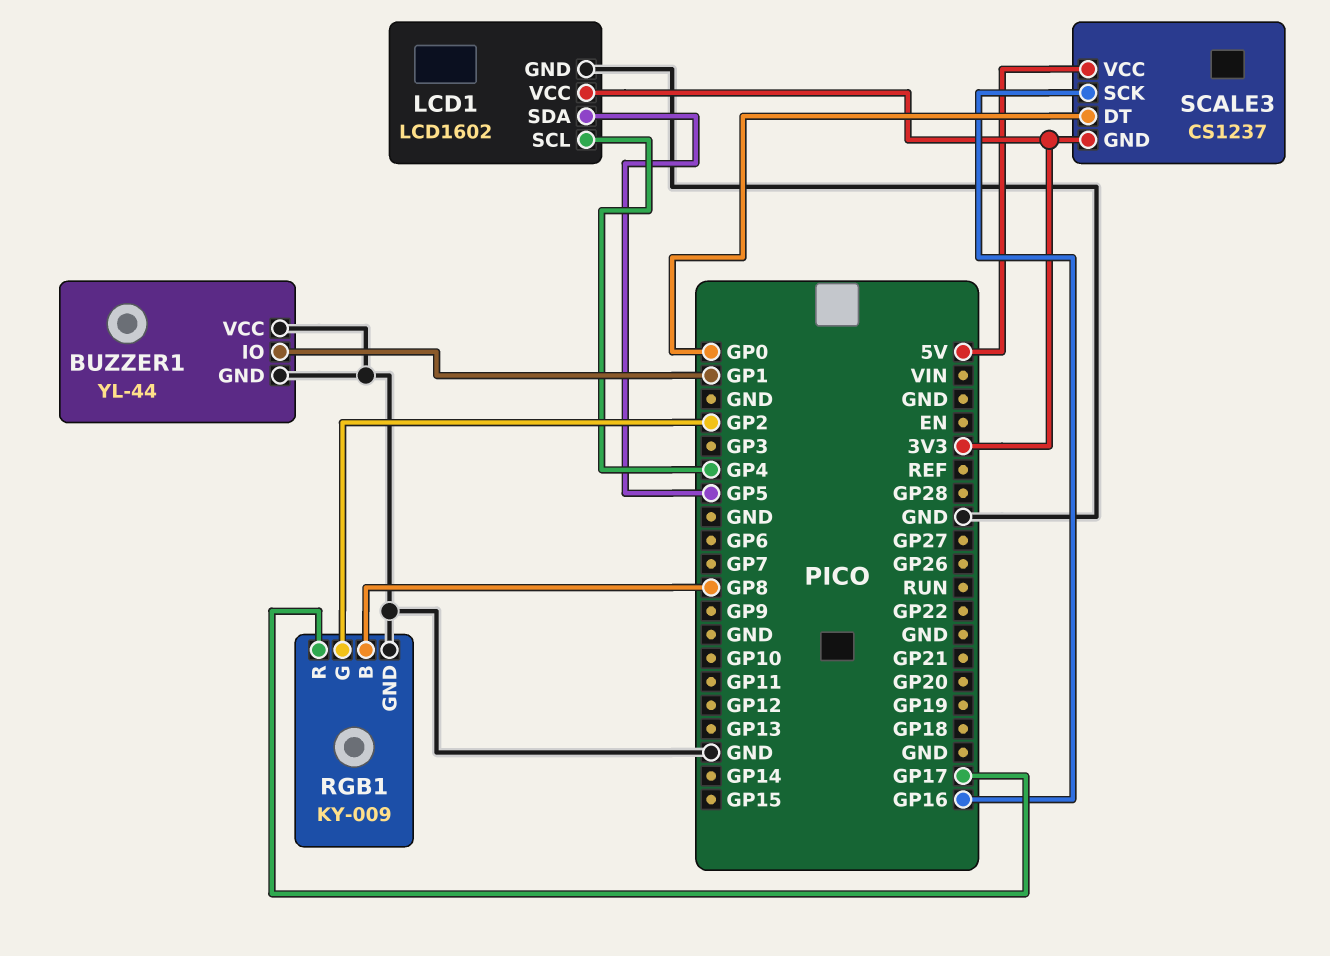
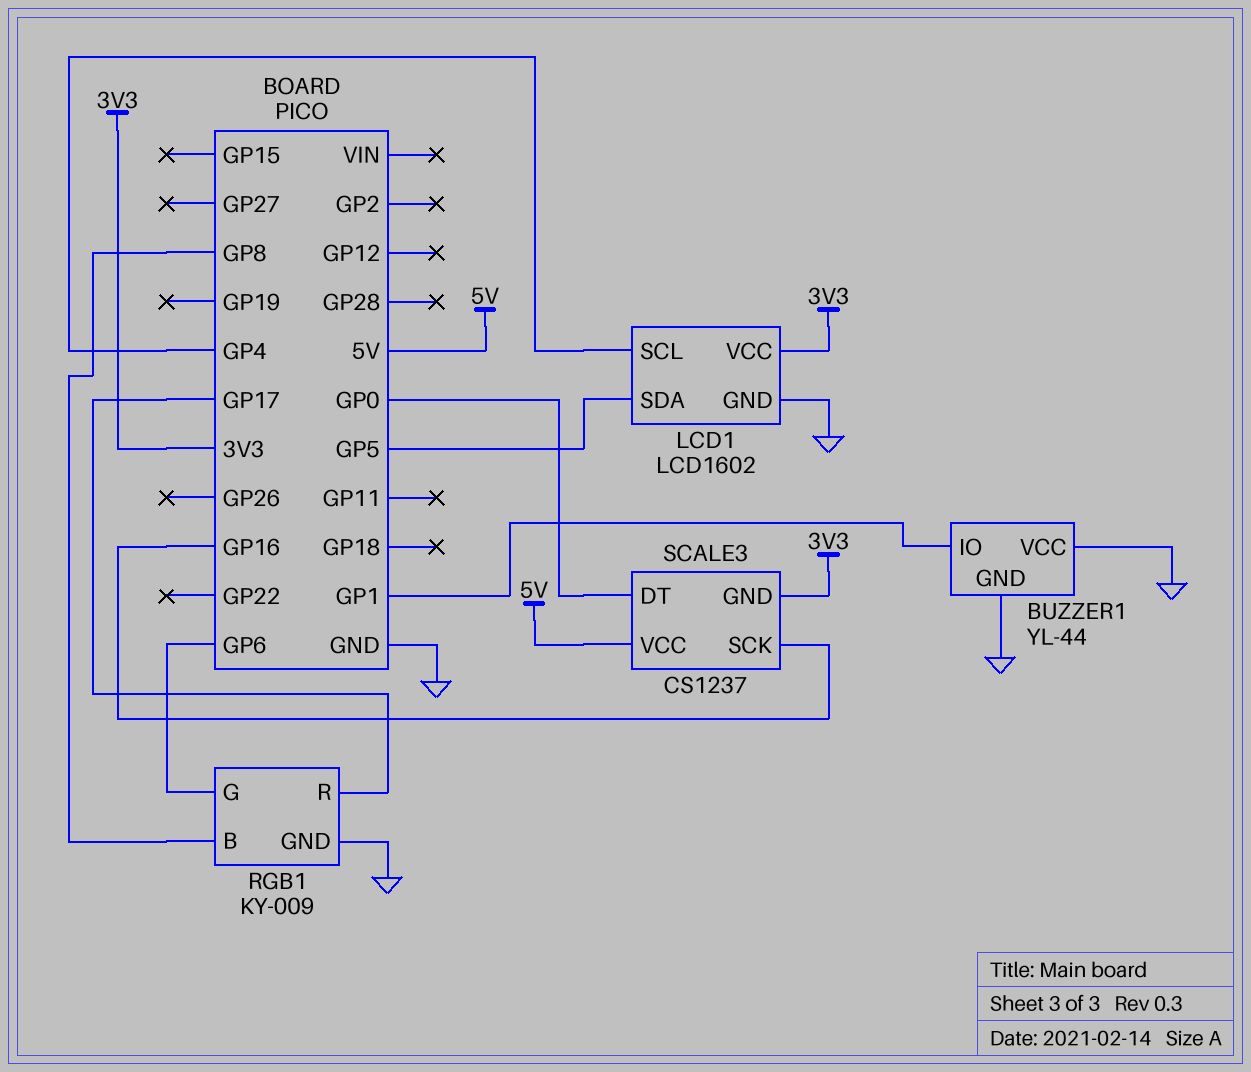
RGB1 pin G: GP2 -> GP6

